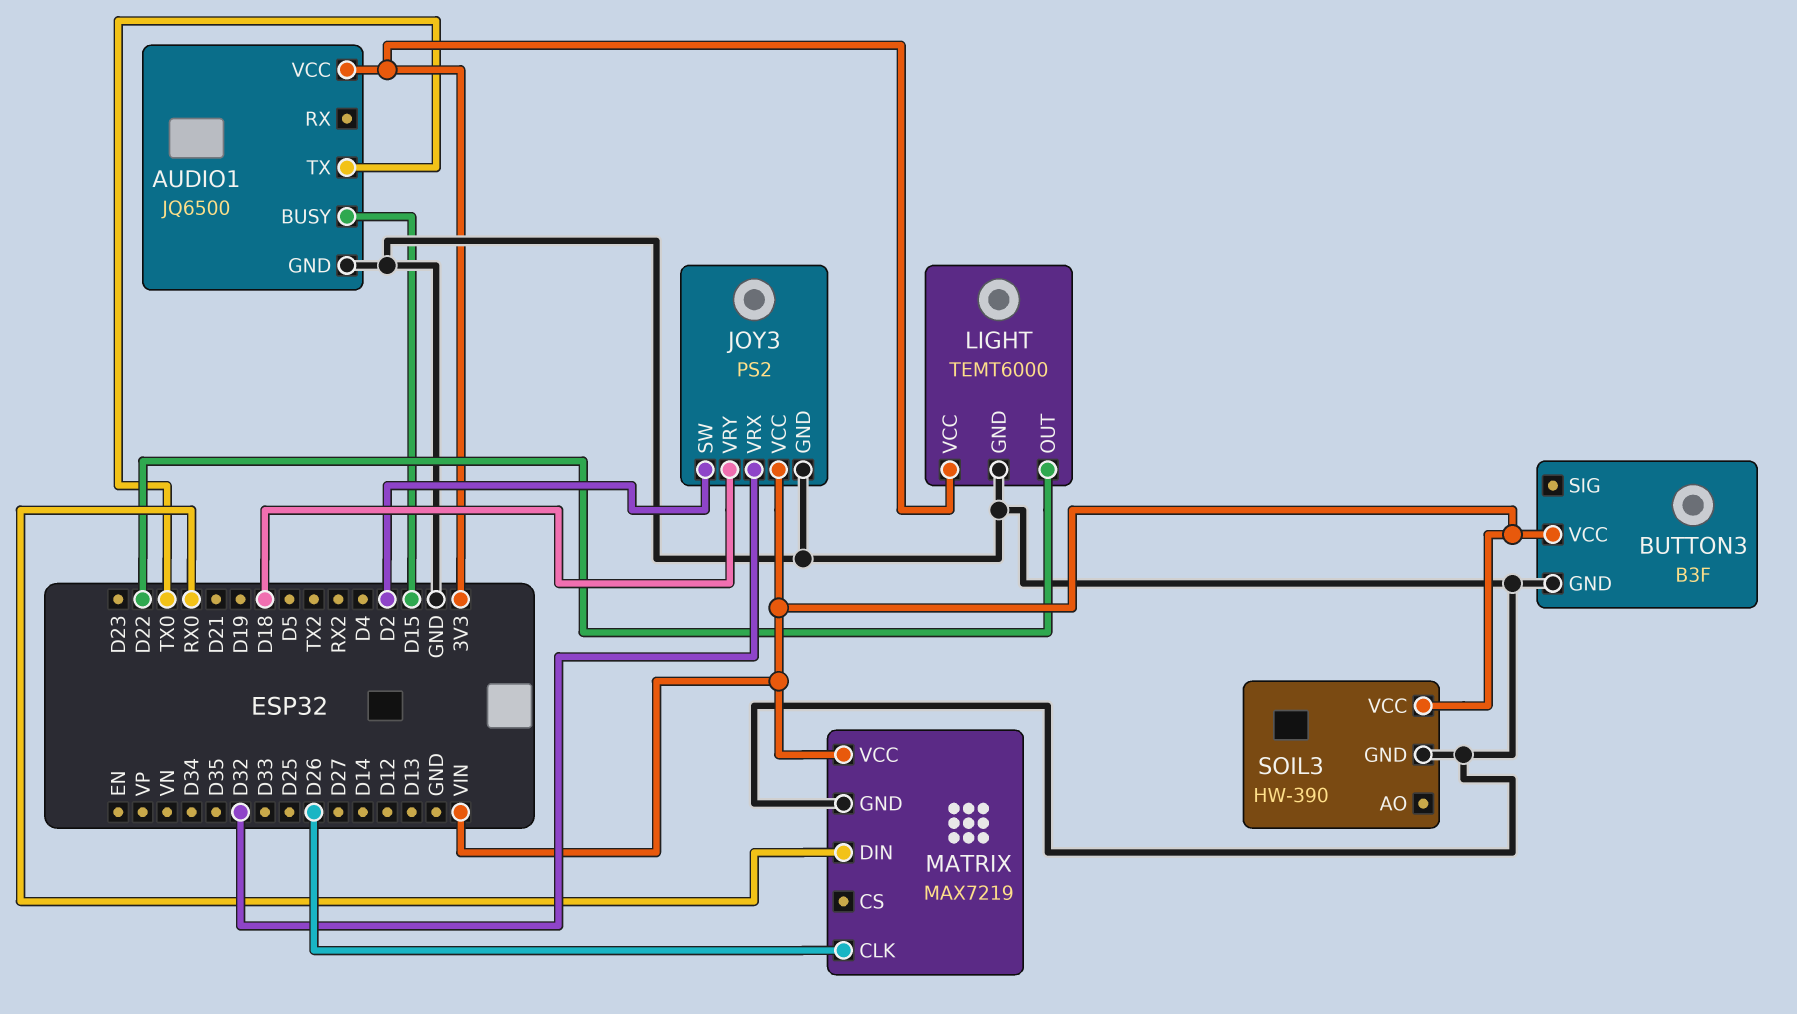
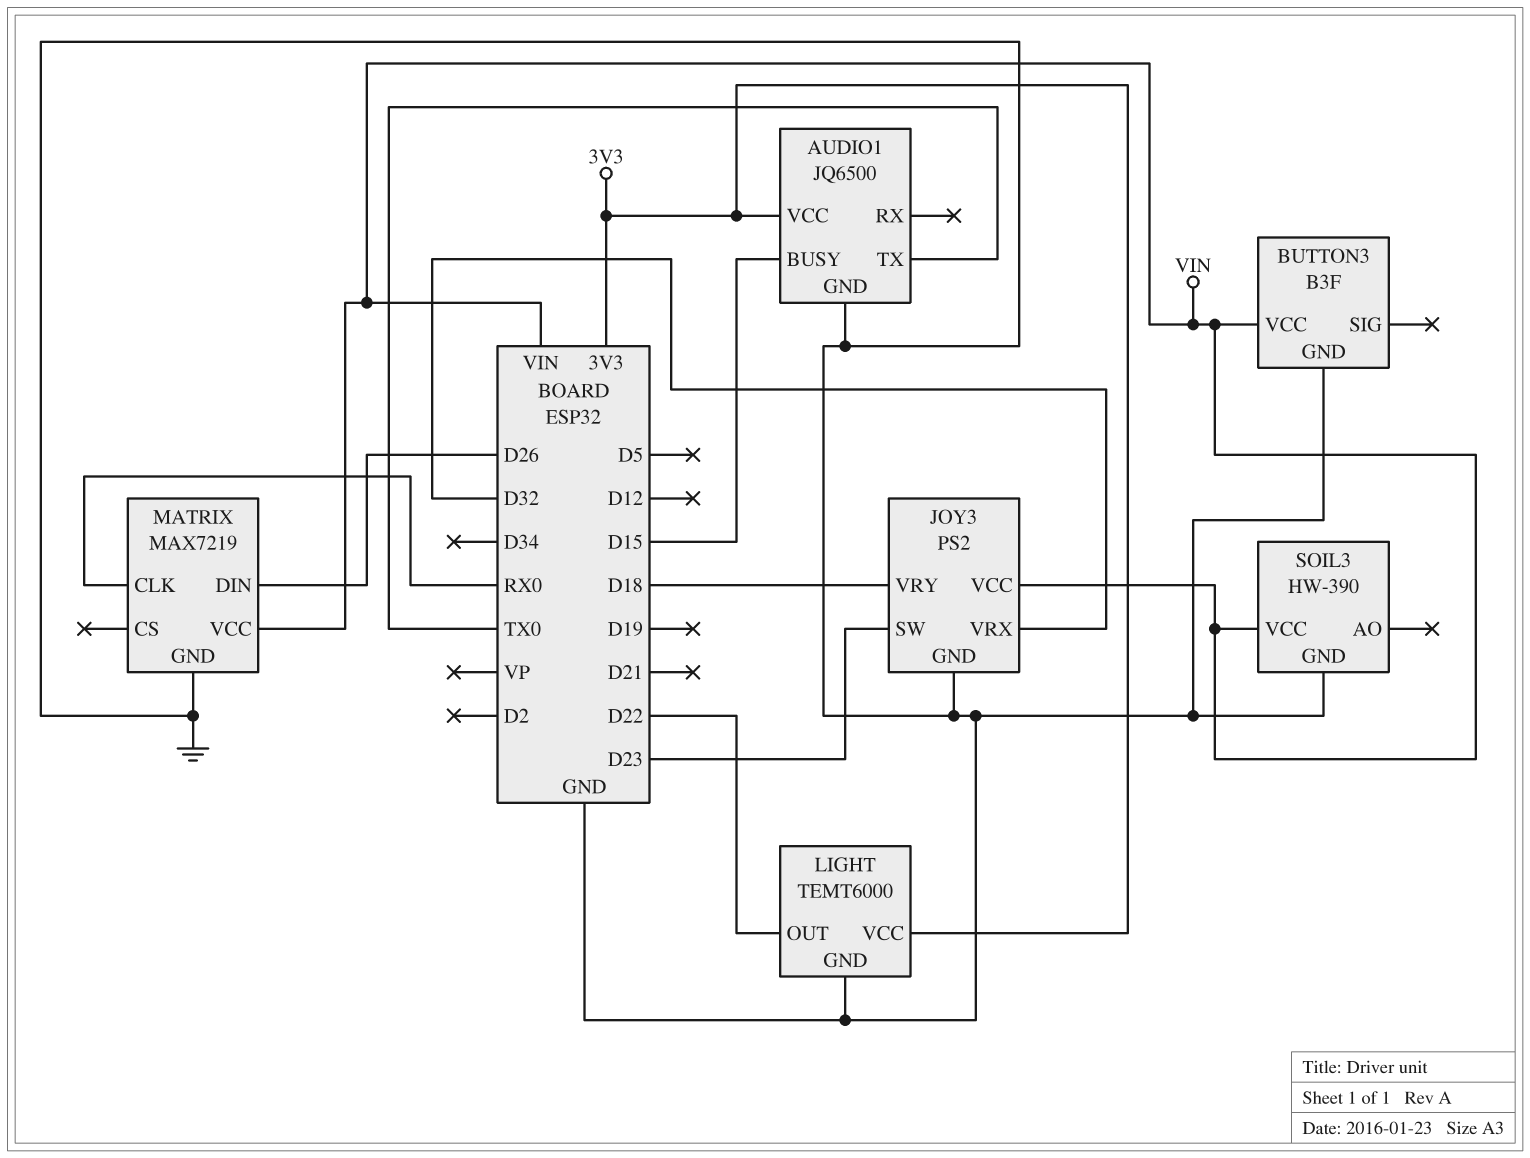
JOY3 pin SW: D2 -> D23
MATRIX pin CLK: D26 -> RX0
MATRIX pin DIN: RX0 -> D26

